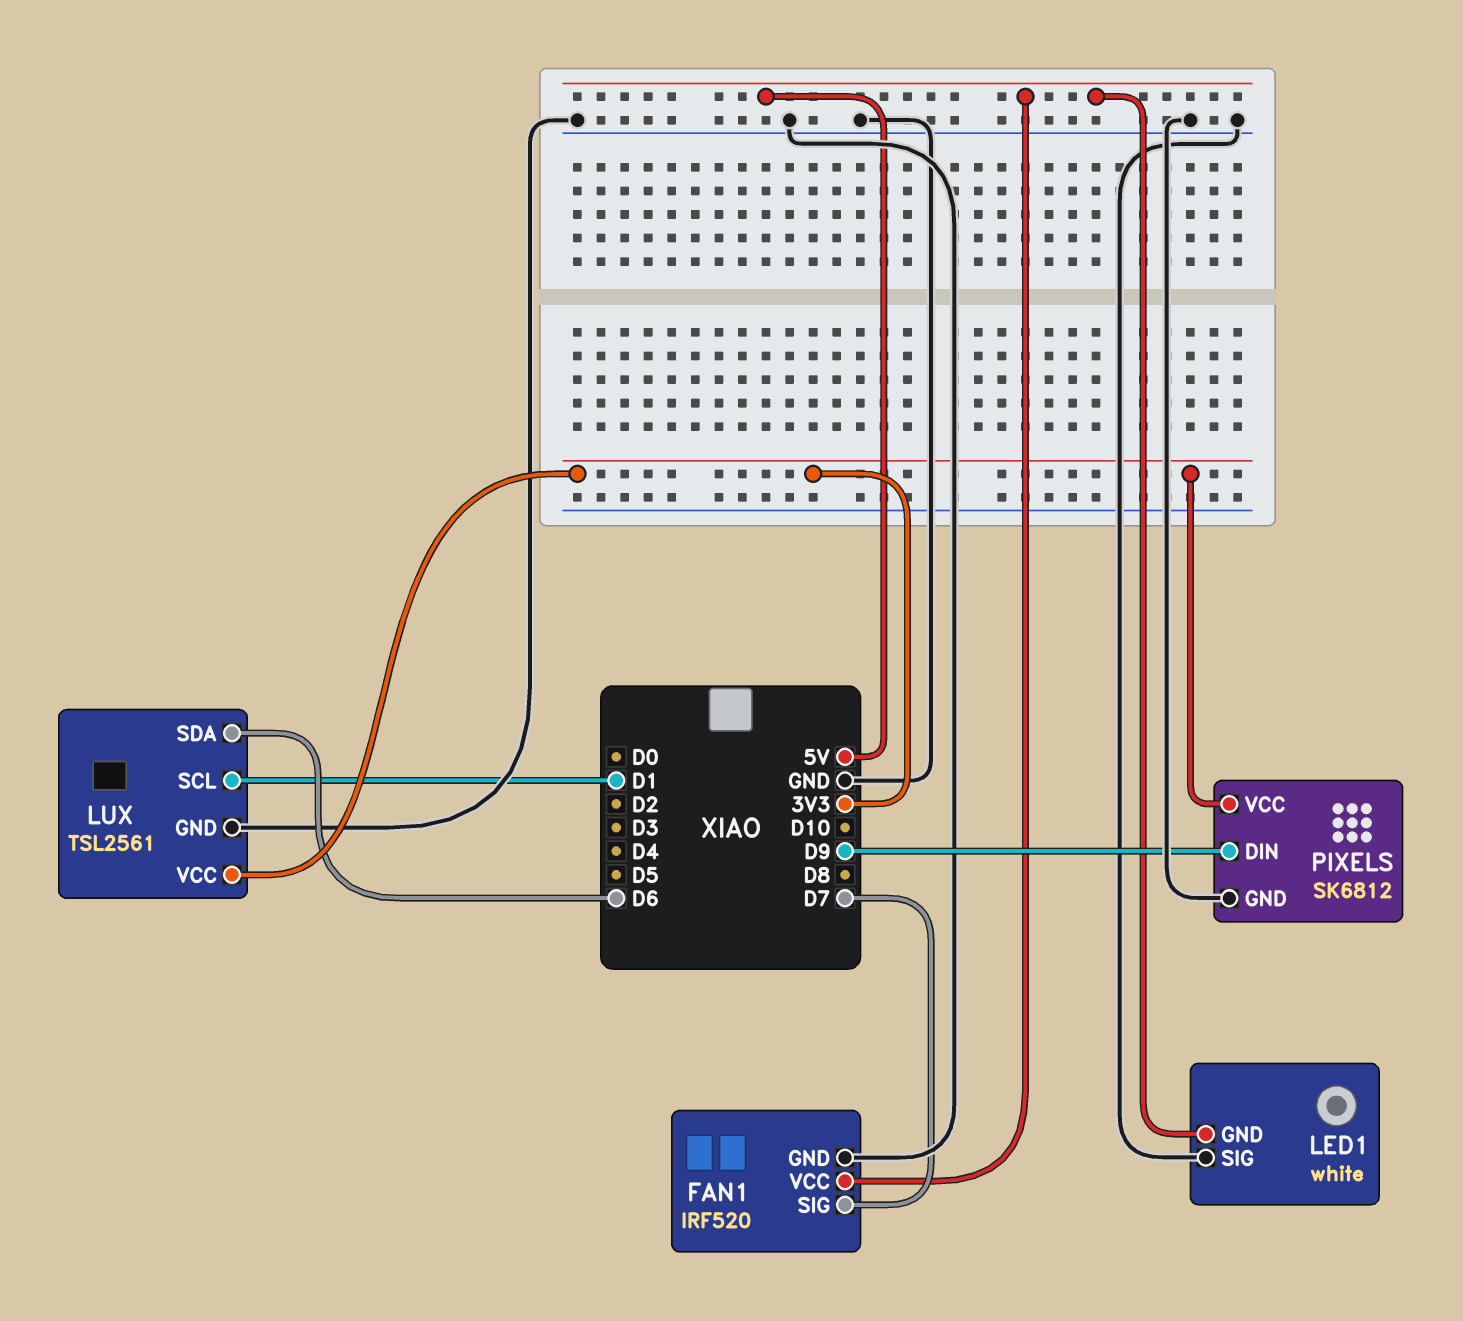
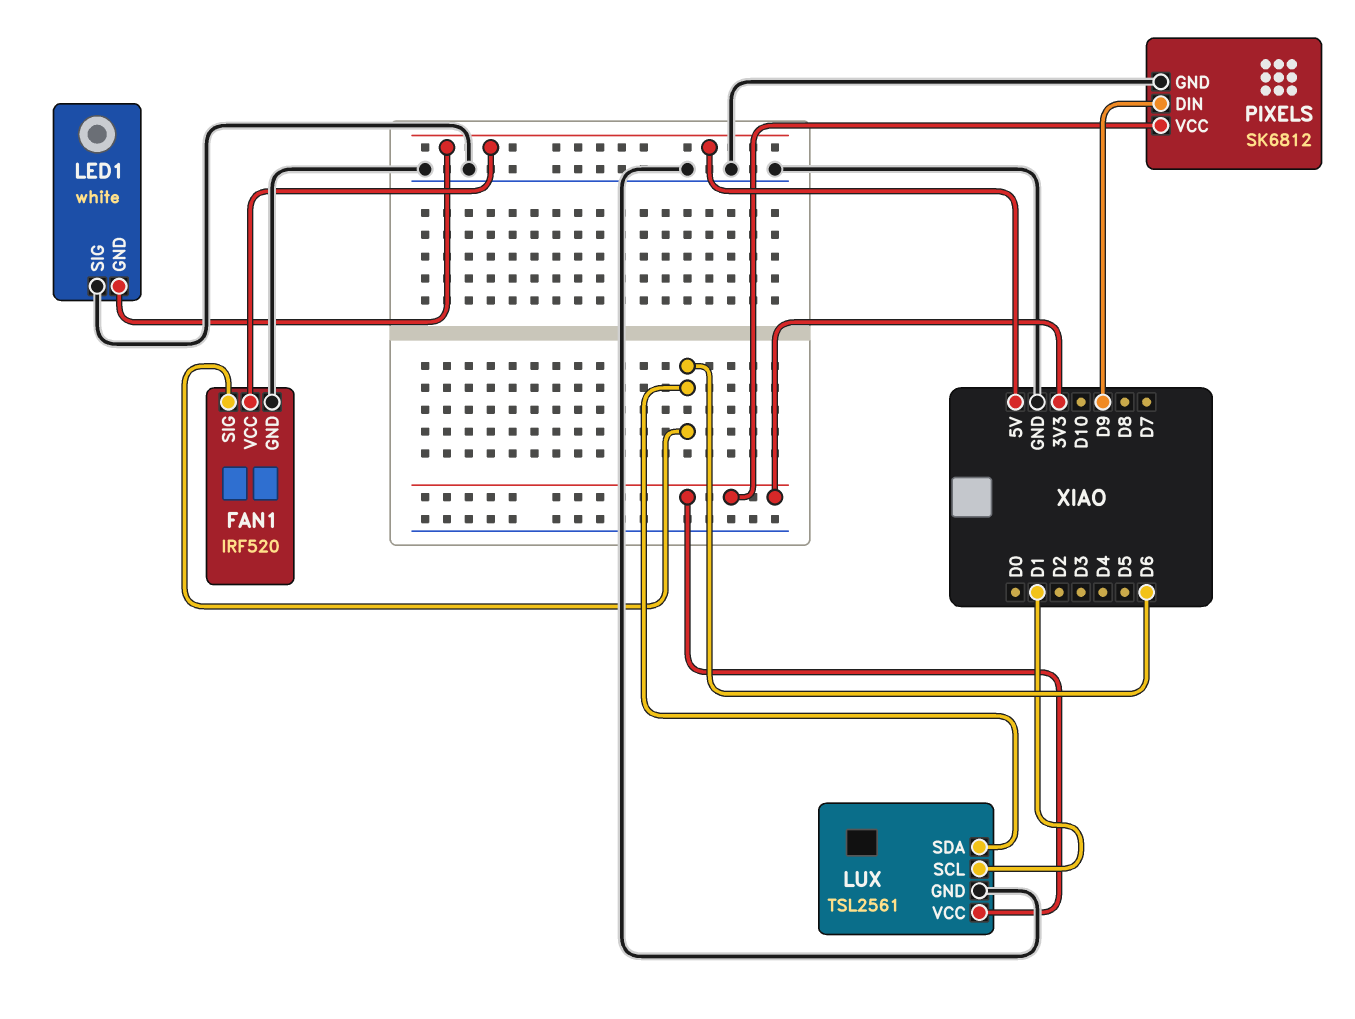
FAN1 pin SIG: D7 -> D6

